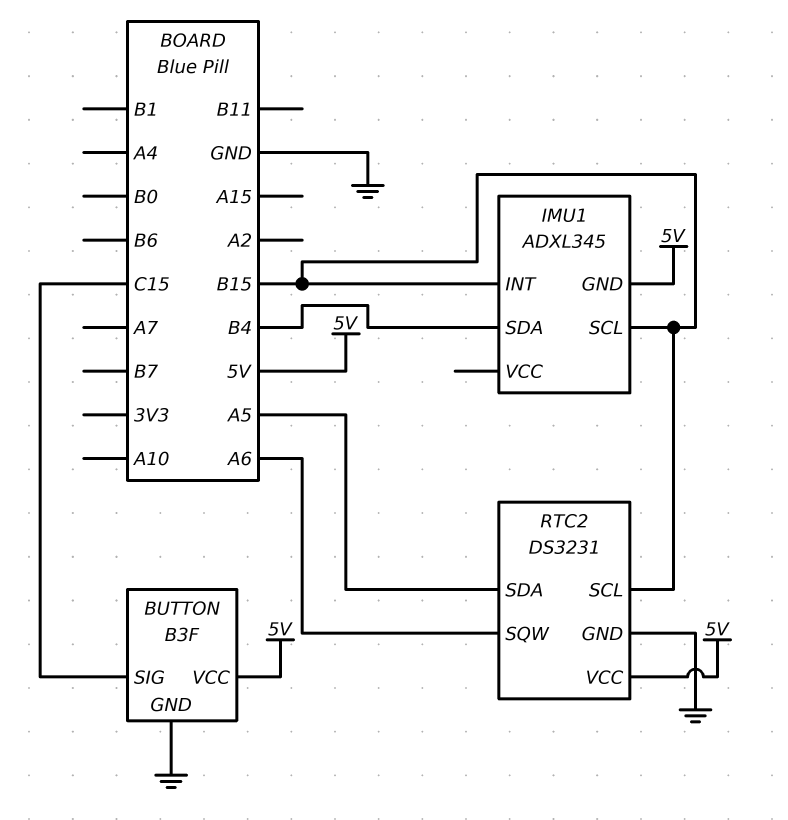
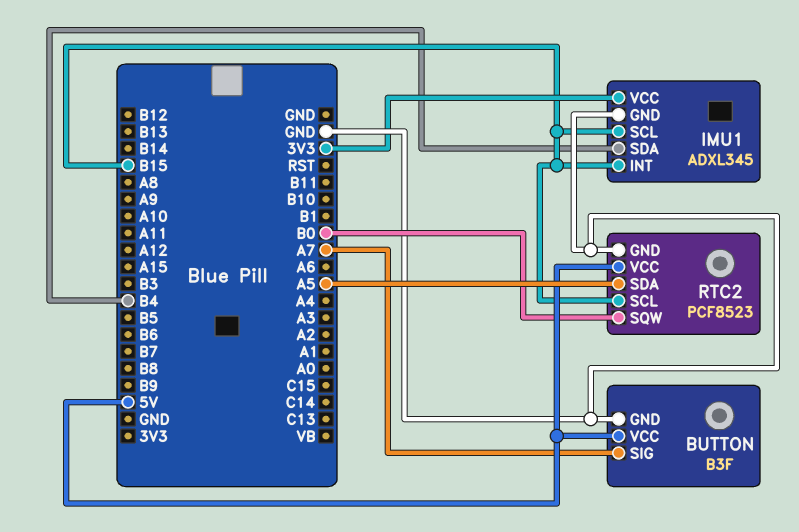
BUTTON pin SIG: C15 -> A7
IMU1 pin GND: 5V -> GND
IMU1 pin VCC: none -> 3V3
RTC2: DS3231 -> PCF8523
RTC2 pin SQW: A6 -> B0

